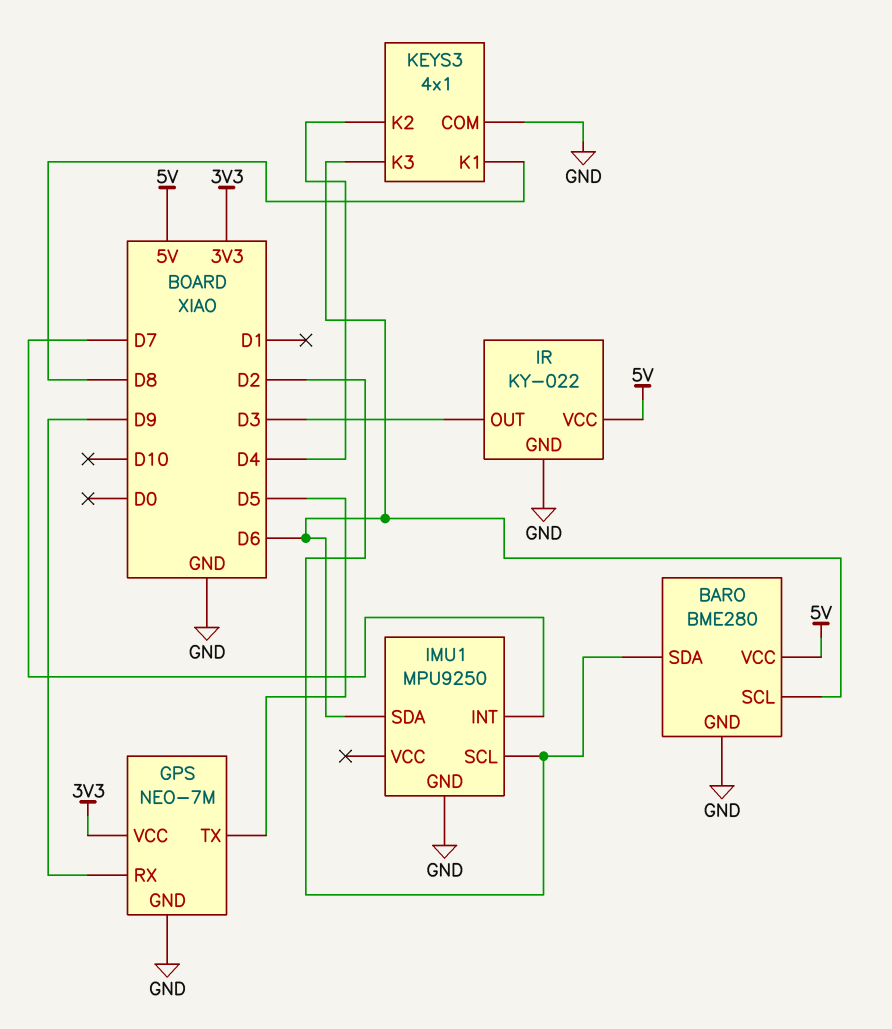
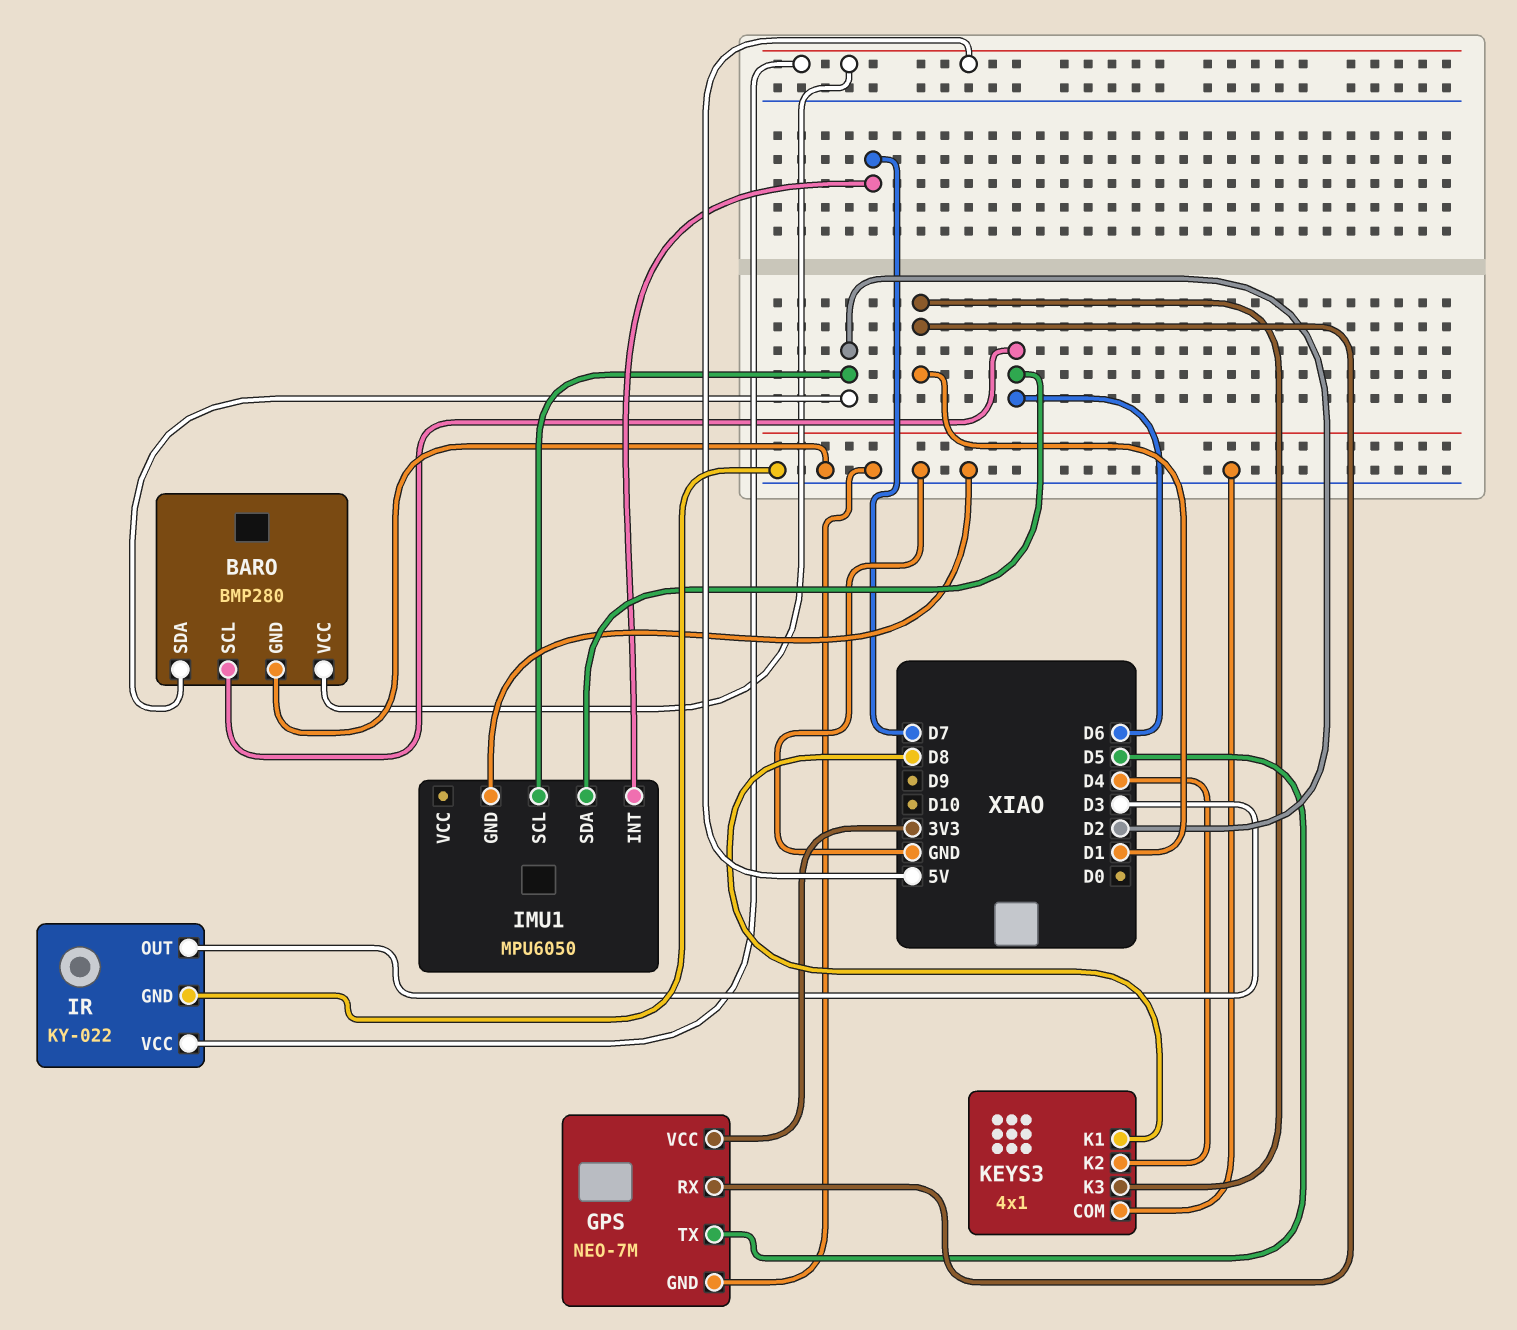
BARO: BME280 -> BMP280
GPS pin RX: D9 -> D1
IMU1: MPU9250 -> MPU6050
KEYS3 pin K3: D6 -> D1

